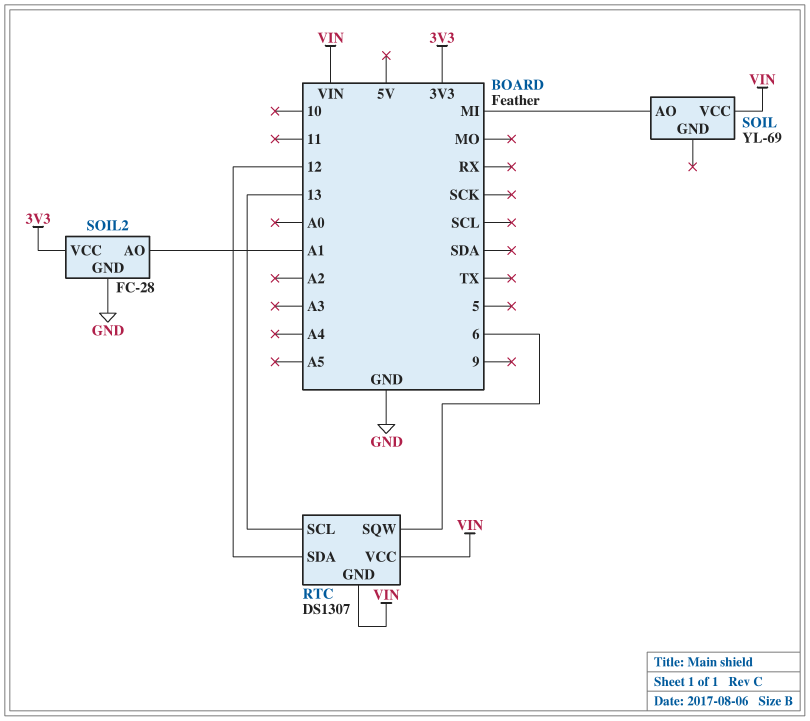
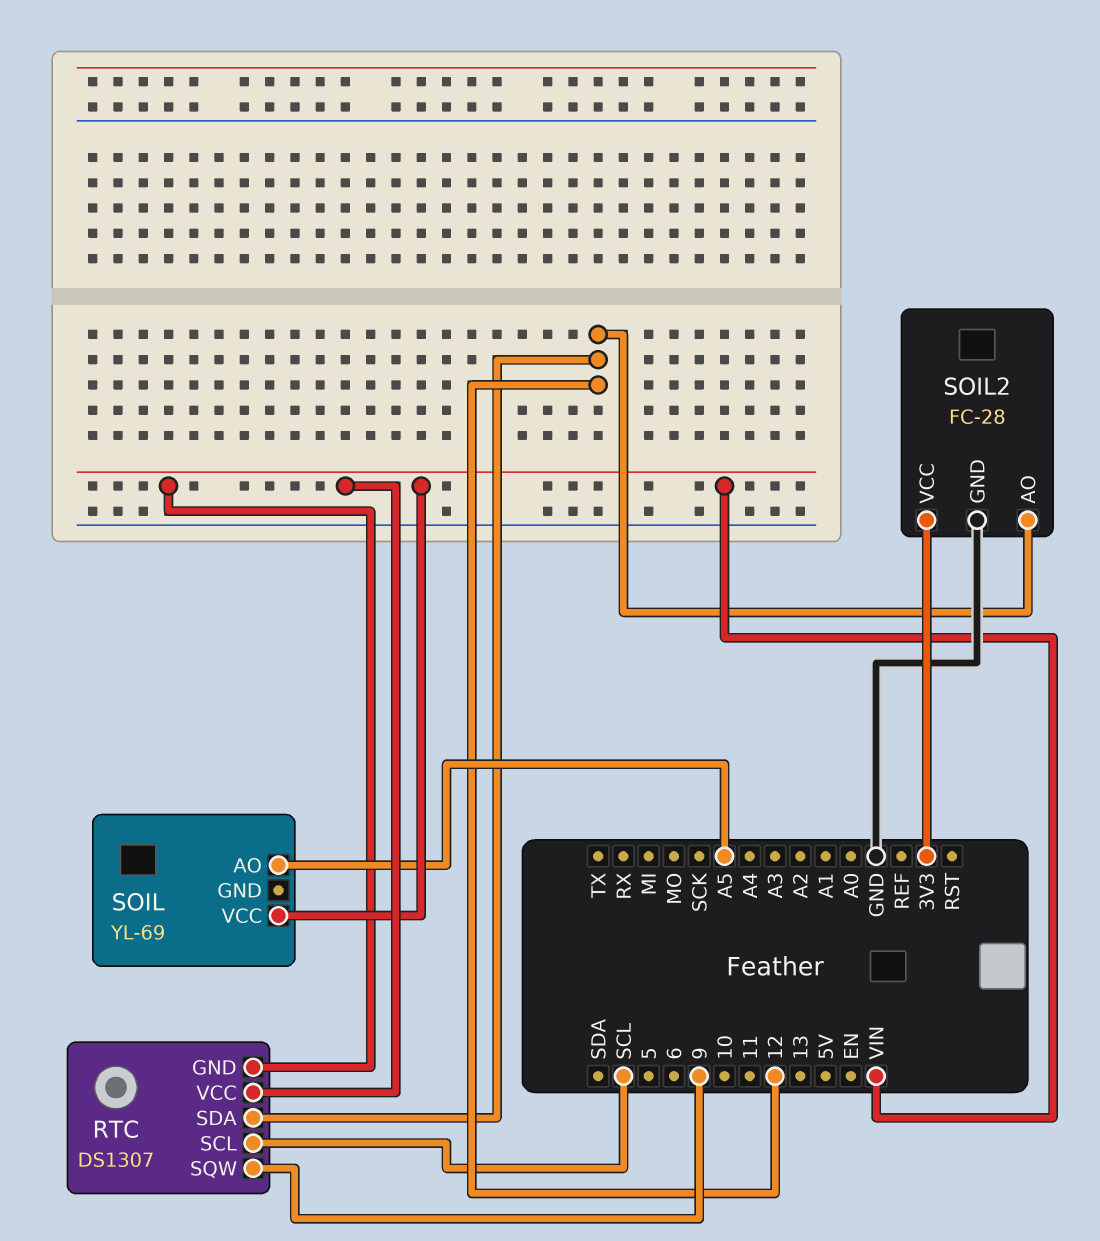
RTC pin SCL: 13 -> SCL
RTC pin SQW: 6 -> 9
SOIL pin AO: MI -> A5
SOIL2 pin AO: A1 -> 12

